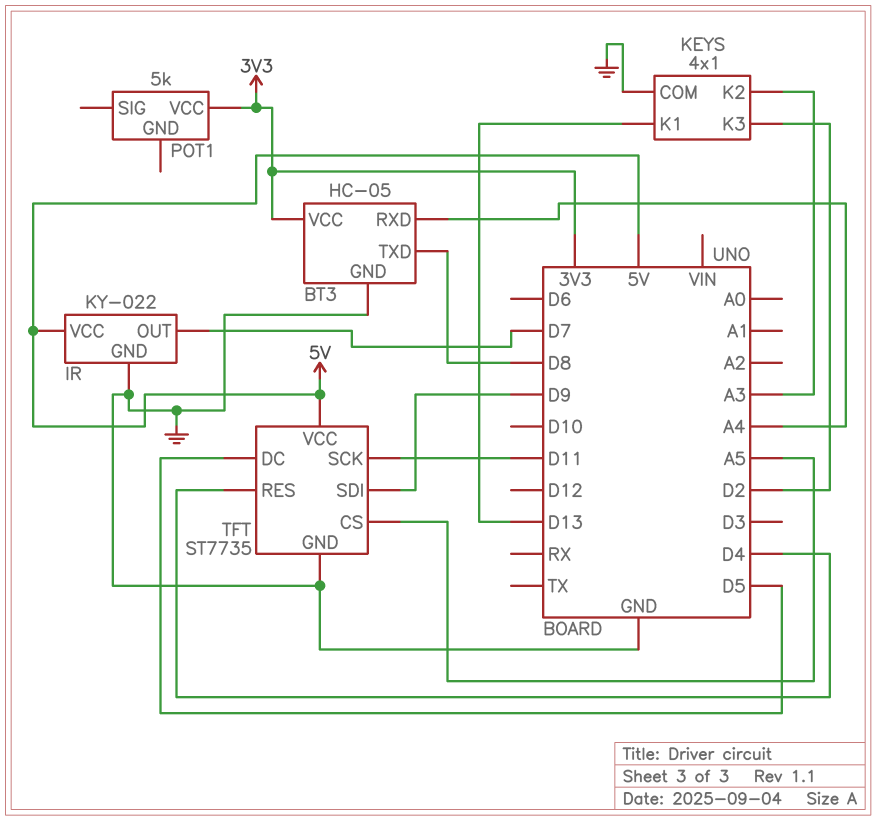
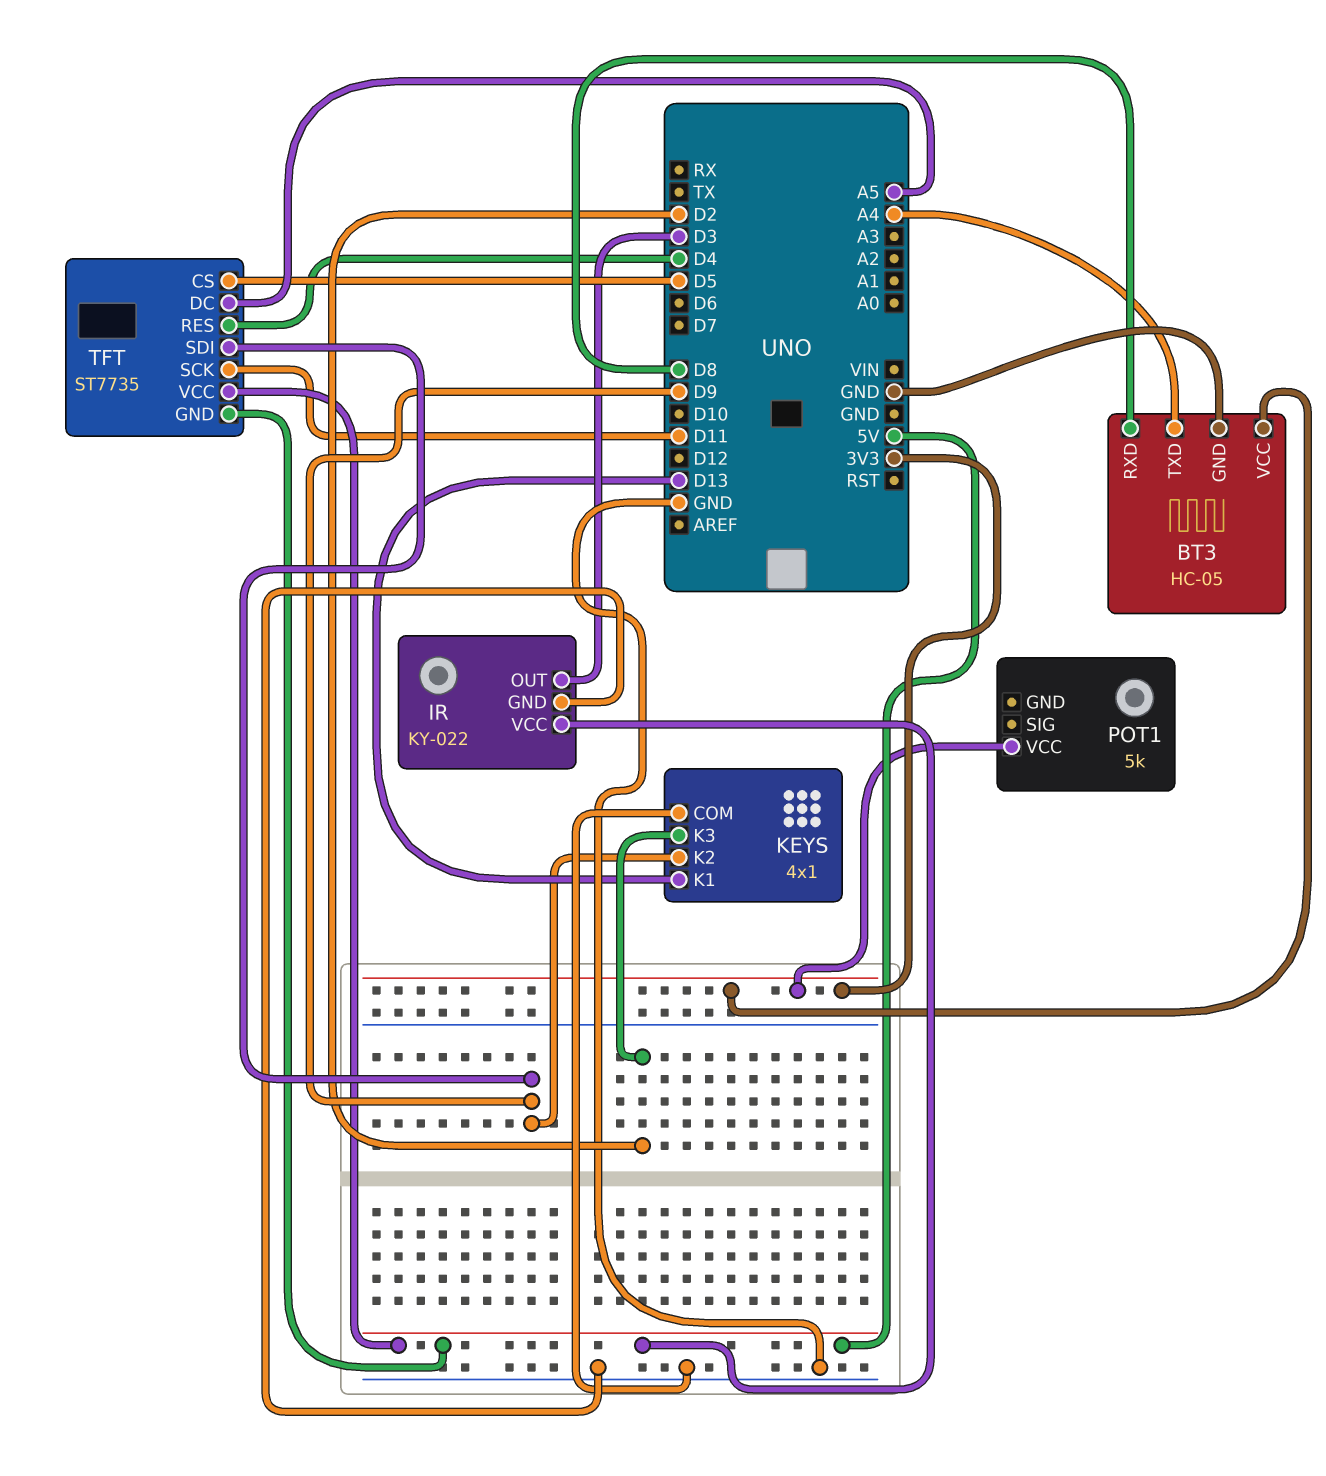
BT3 pin RXD: A4 -> D8
BT3 pin TXD: D8 -> A4
IR pin OUT: D7 -> D3
KEYS pin K2: A3 -> D9
TFT pin CS: A5 -> D5
TFT pin DC: D5 -> A5
TFT pin GND: GND -> 5V

